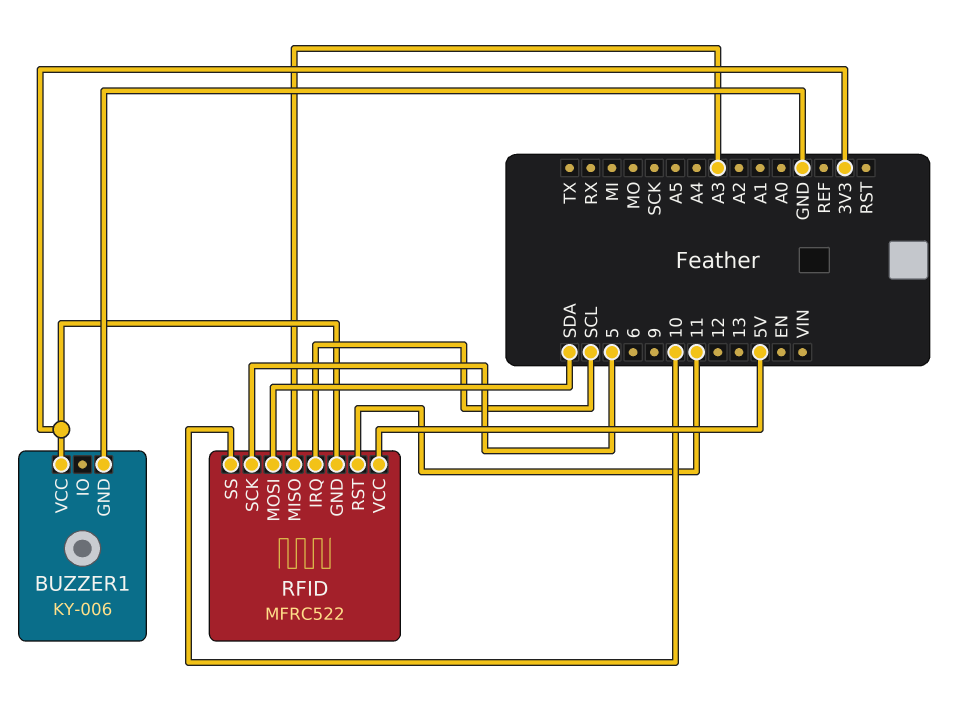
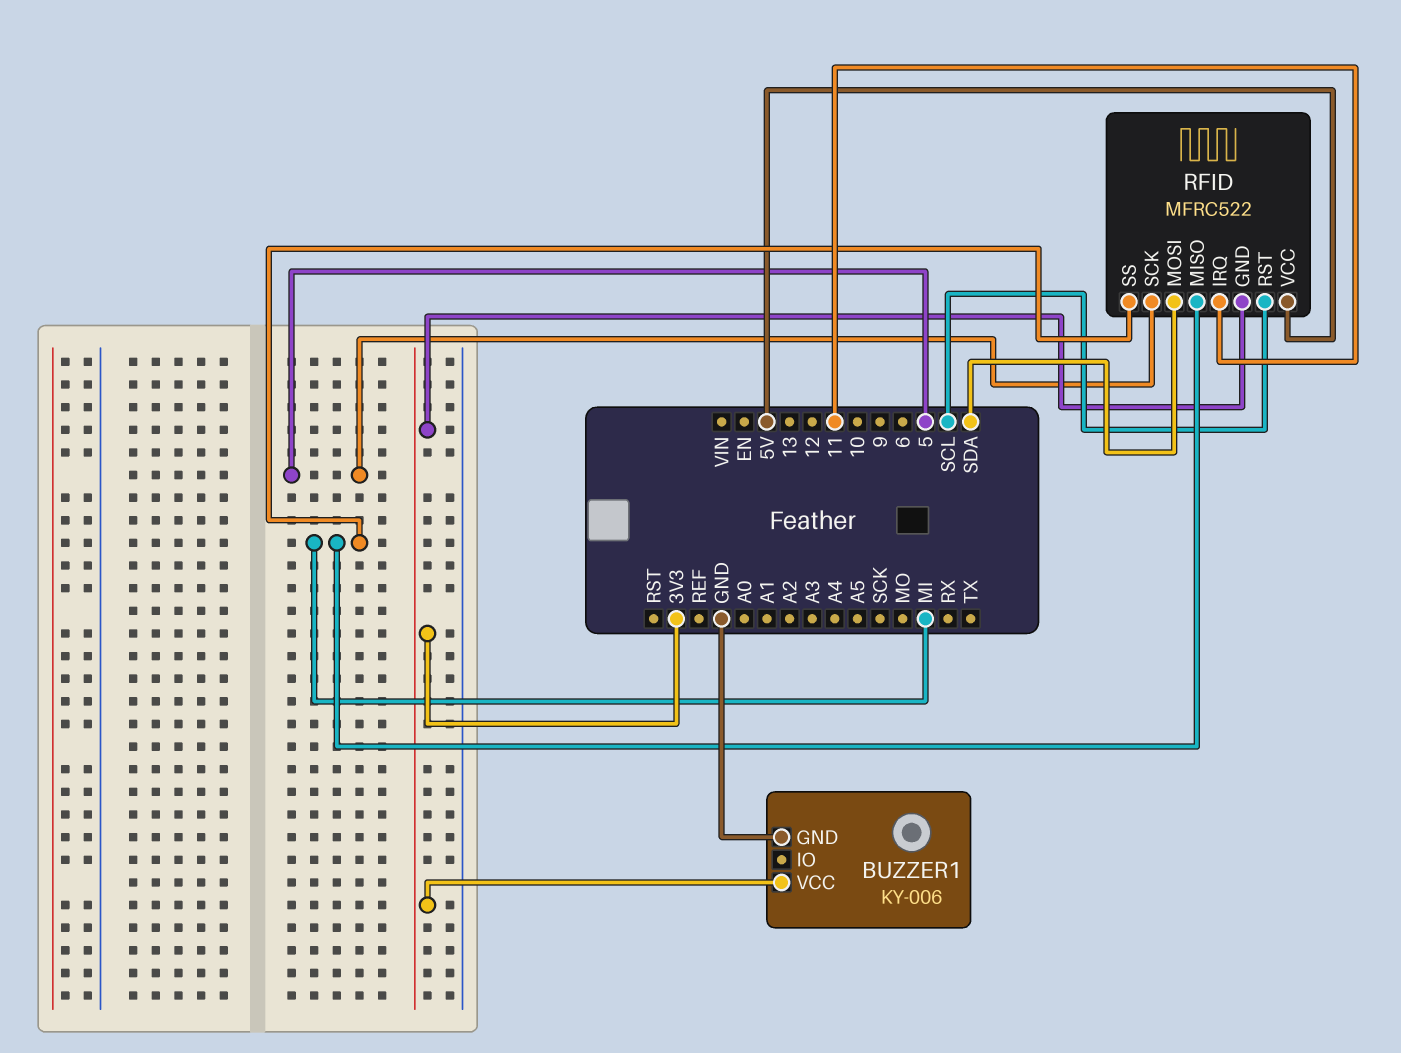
RFID pin IRQ: SCL -> 11
RFID pin MISO: A3 -> MI
RFID pin RST: 11 -> SCL
RFID pin SS: 10 -> MI

